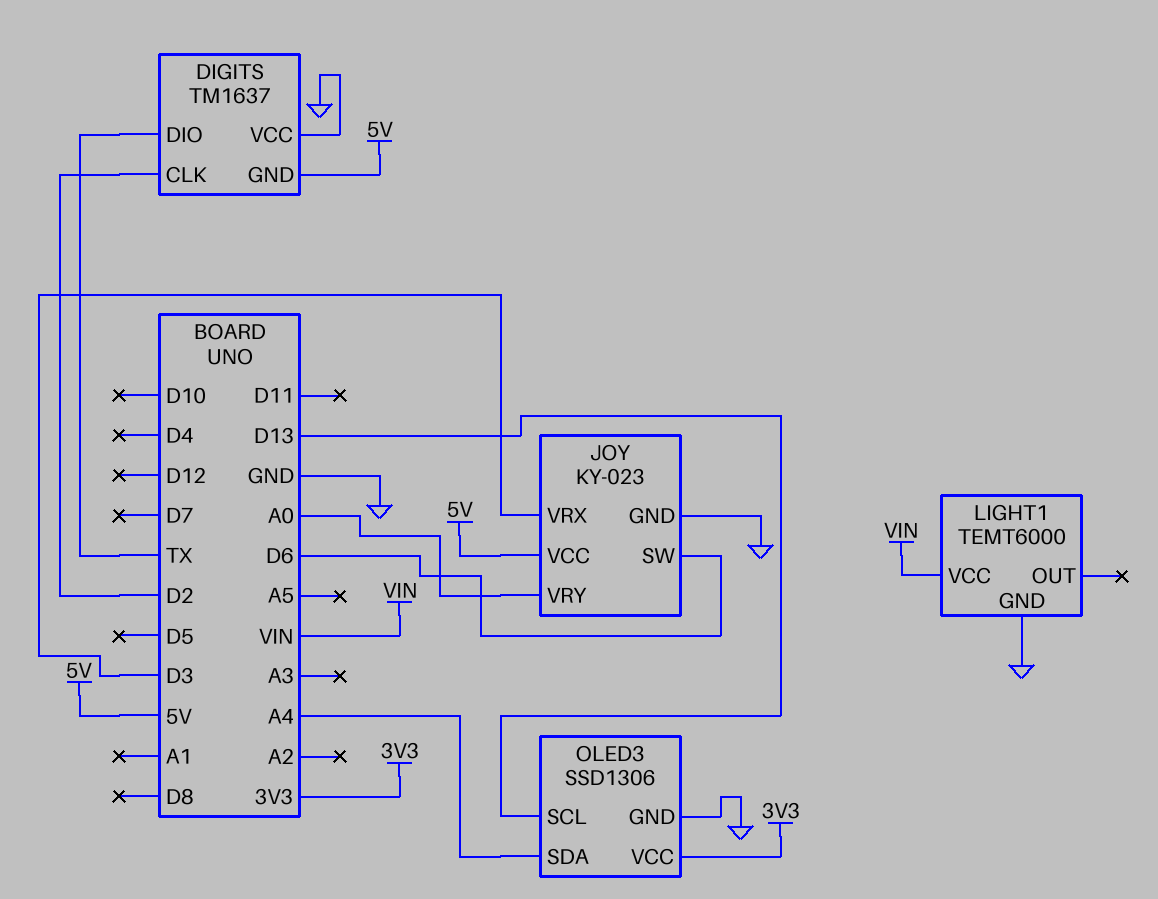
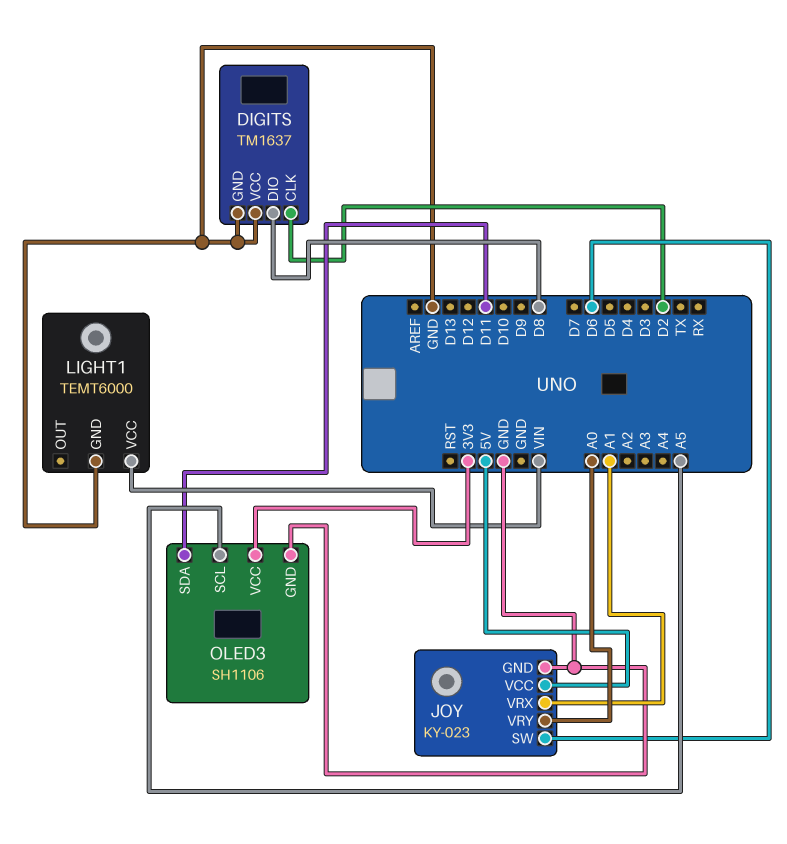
DIGITS pin DIO: TX -> D8
DIGITS pin GND: 5V -> GND
JOY pin VRX: D3 -> A1
OLED3: SSD1306 -> SH1106
OLED3 pin SCL: D13 -> A5
OLED3 pin SDA: A4 -> D11

